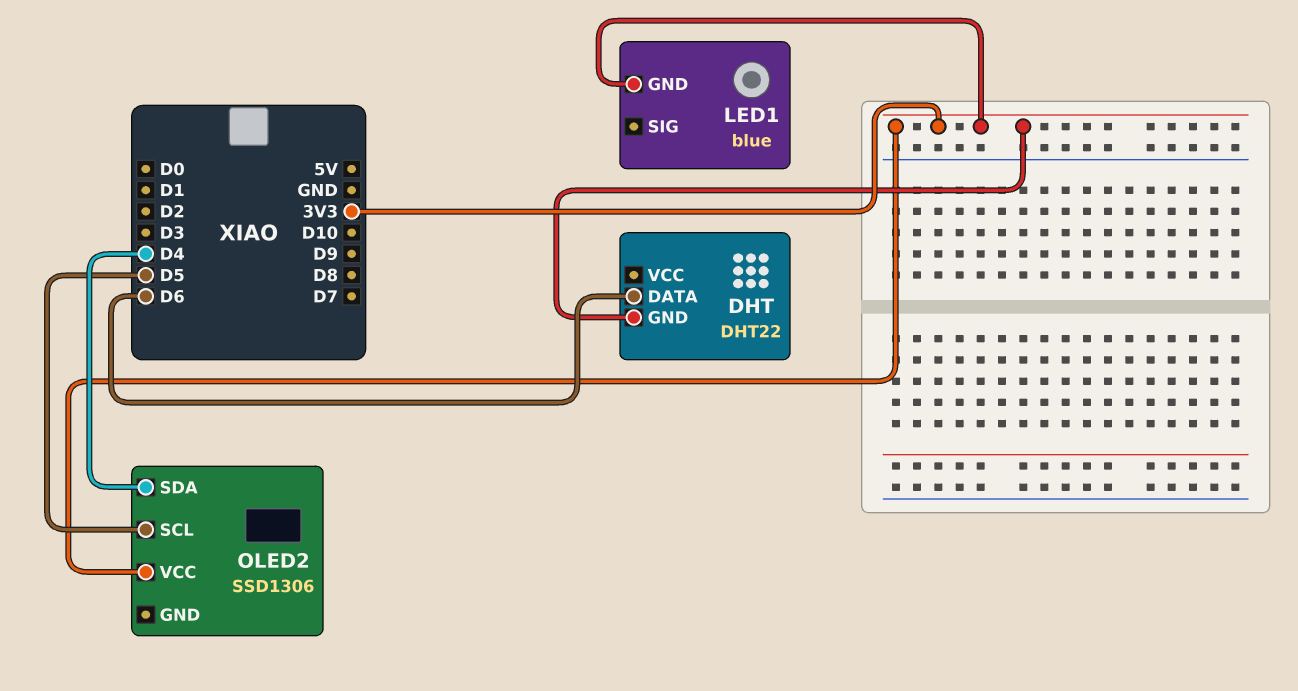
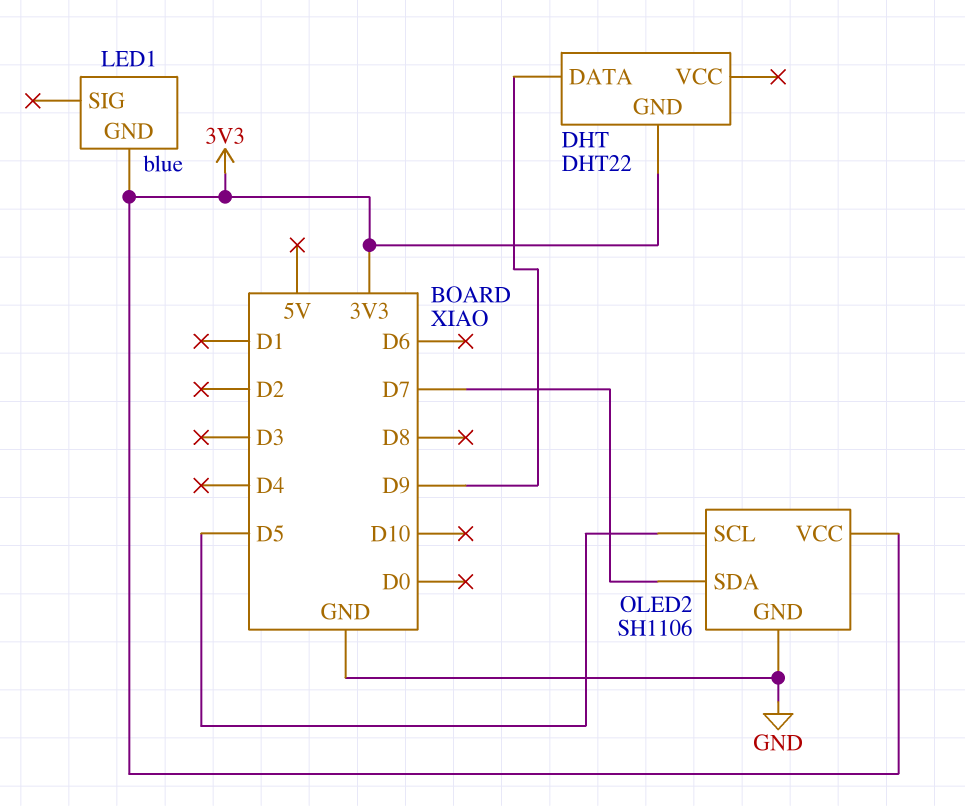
DHT pin DATA: D6 -> D9
OLED2: SSD1306 -> SH1106
OLED2 pin GND: none -> GND
OLED2 pin SDA: D4 -> D7

